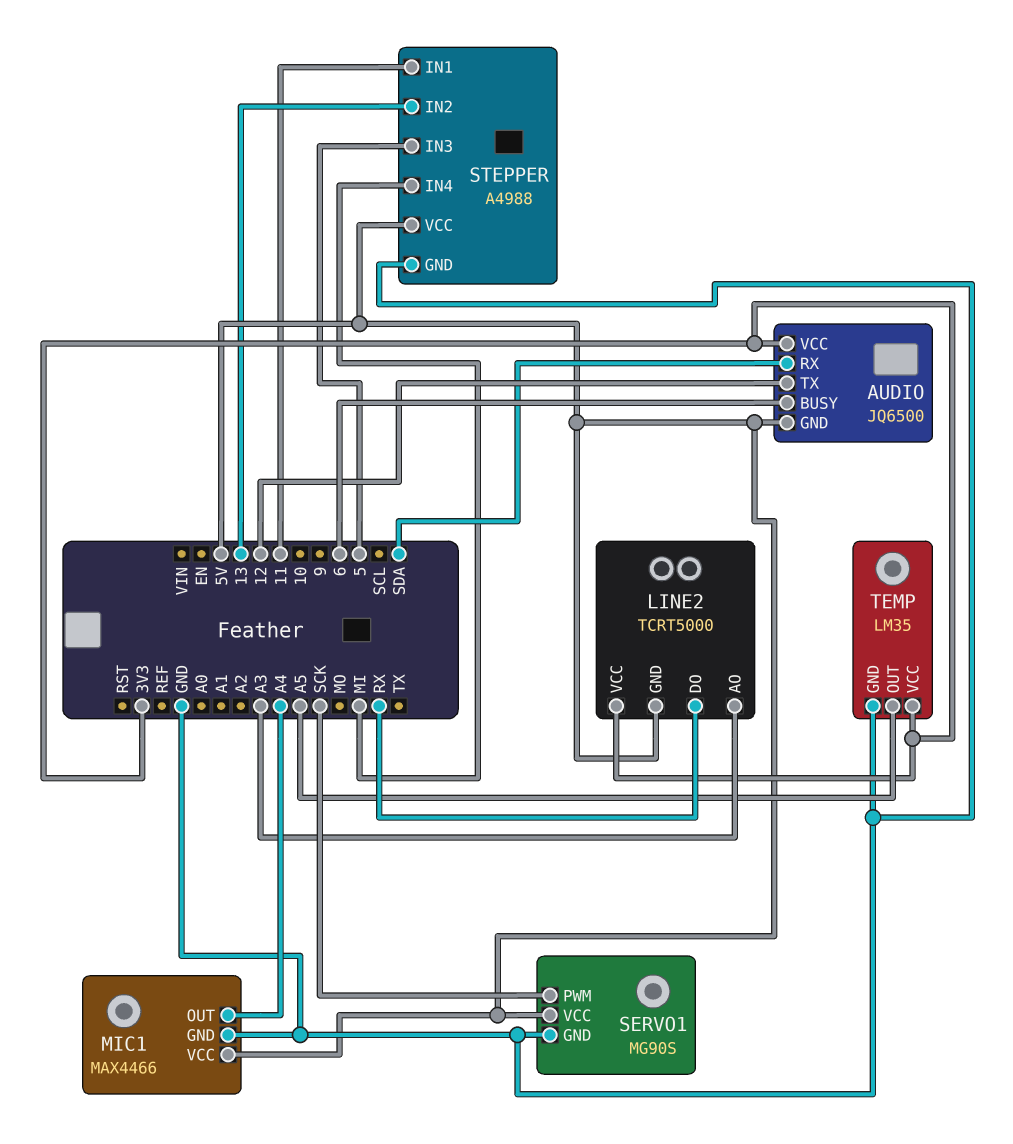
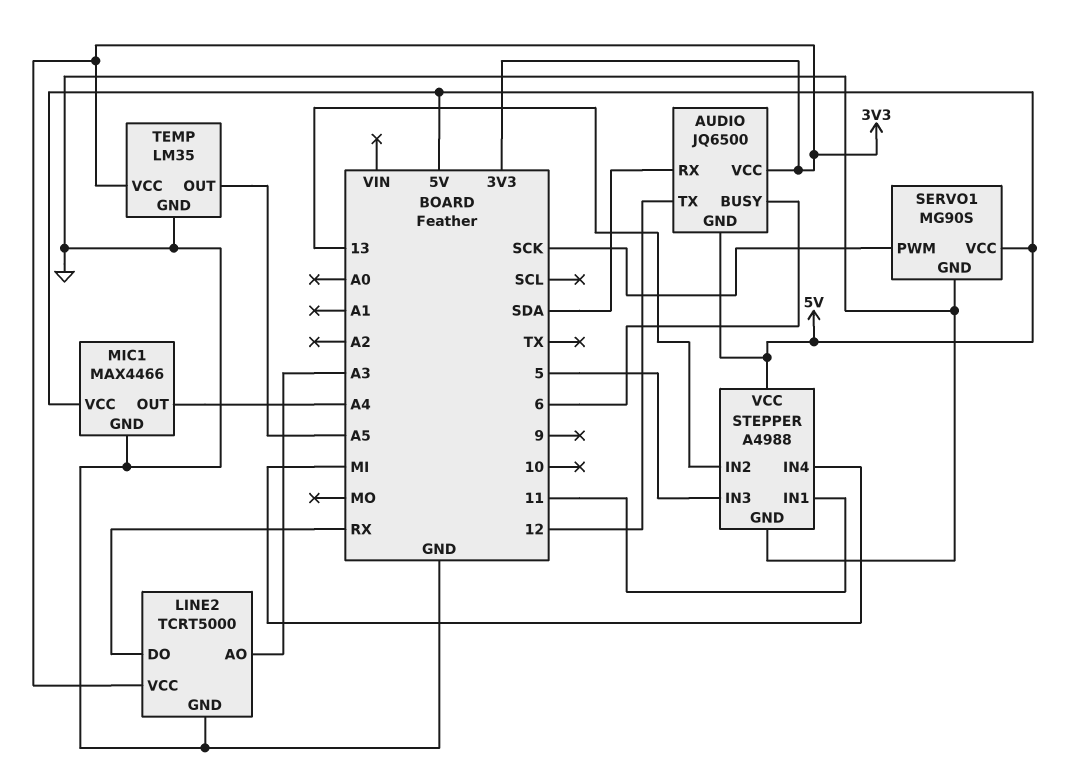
LINE2 pin GND: 5V -> GND

